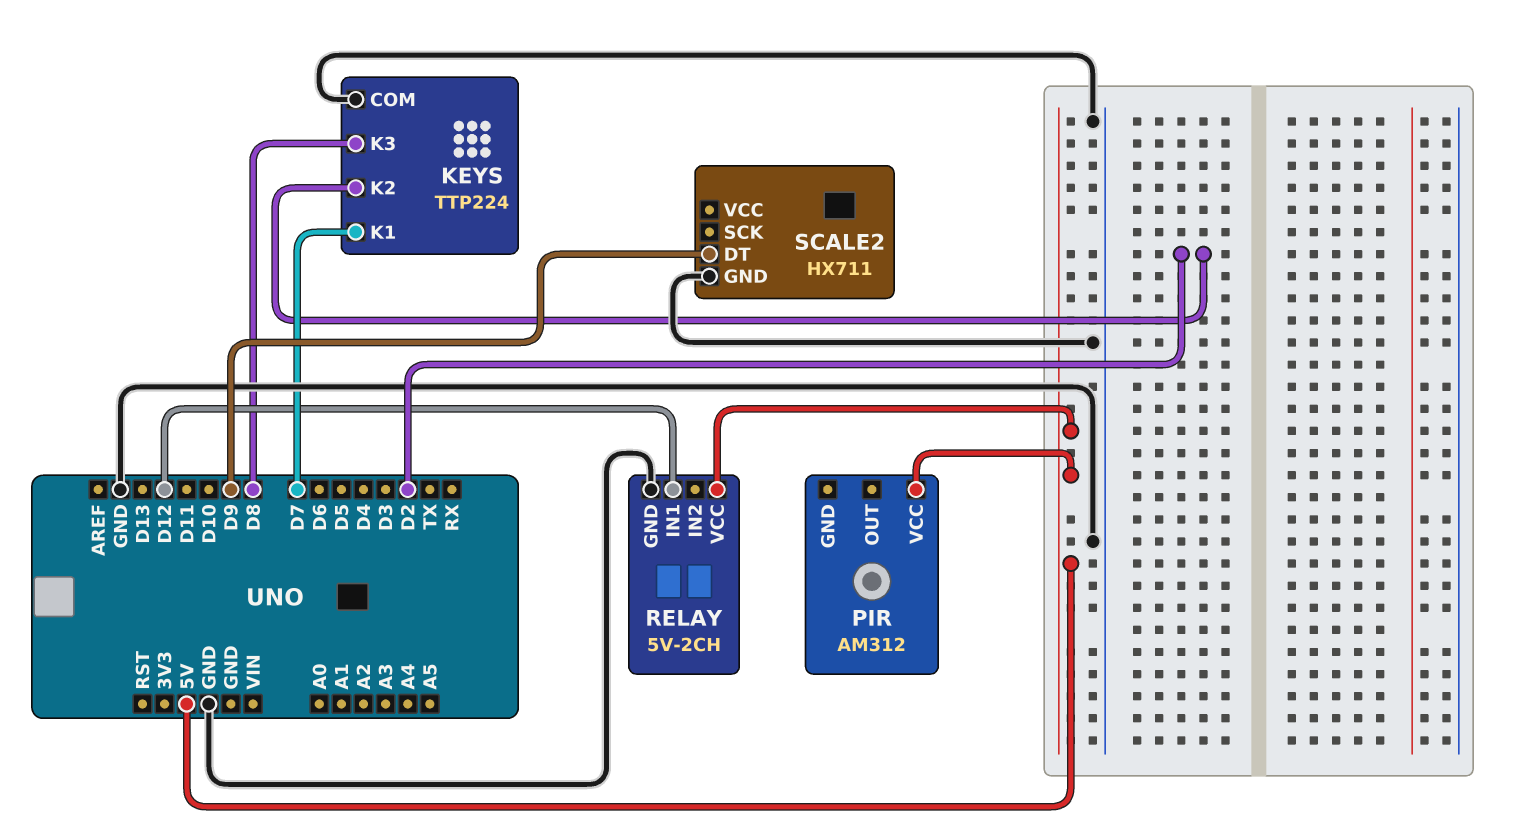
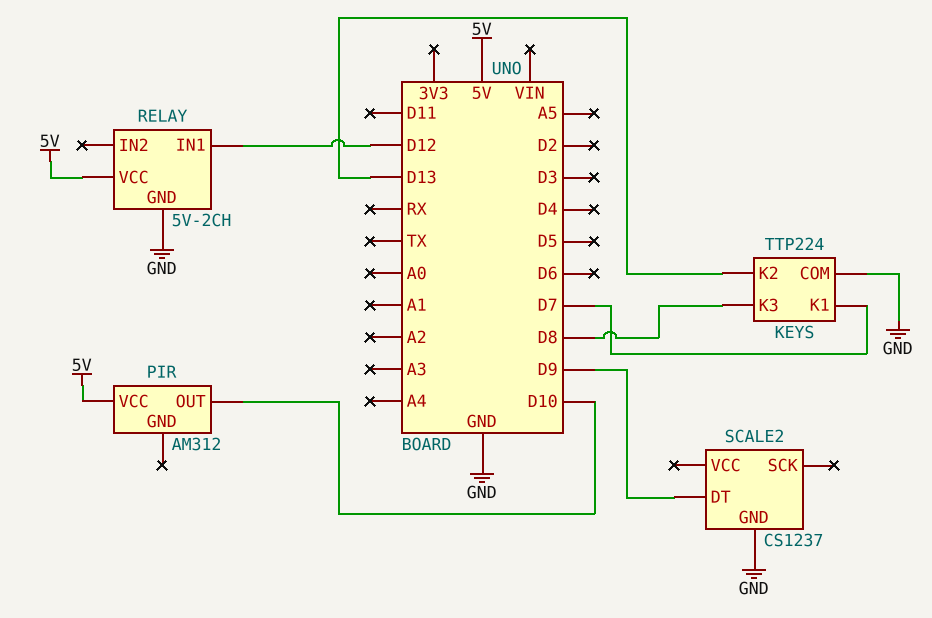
KEYS pin K2: D2 -> D13
PIR pin OUT: none -> D10
SCALE2: HX711 -> CS1237

